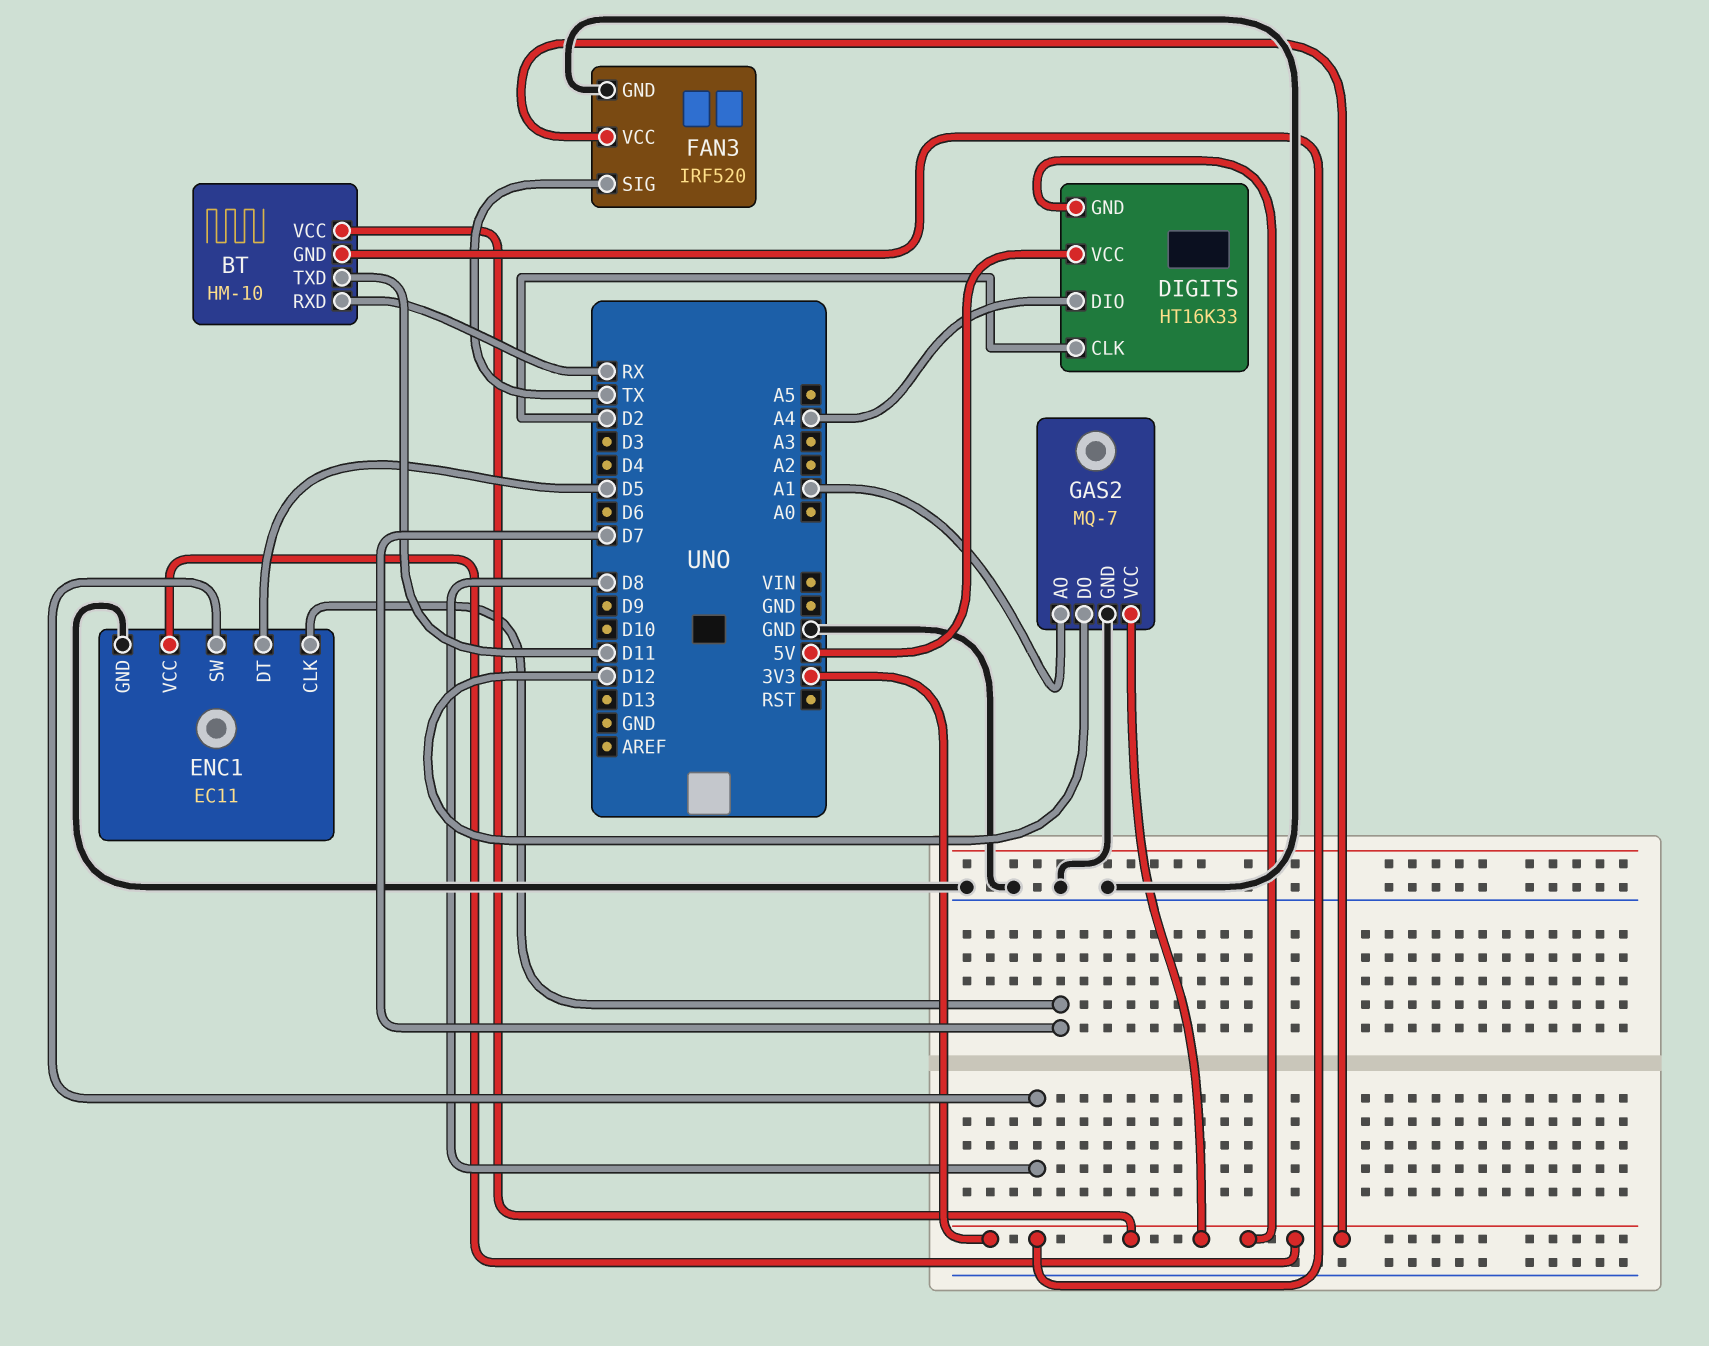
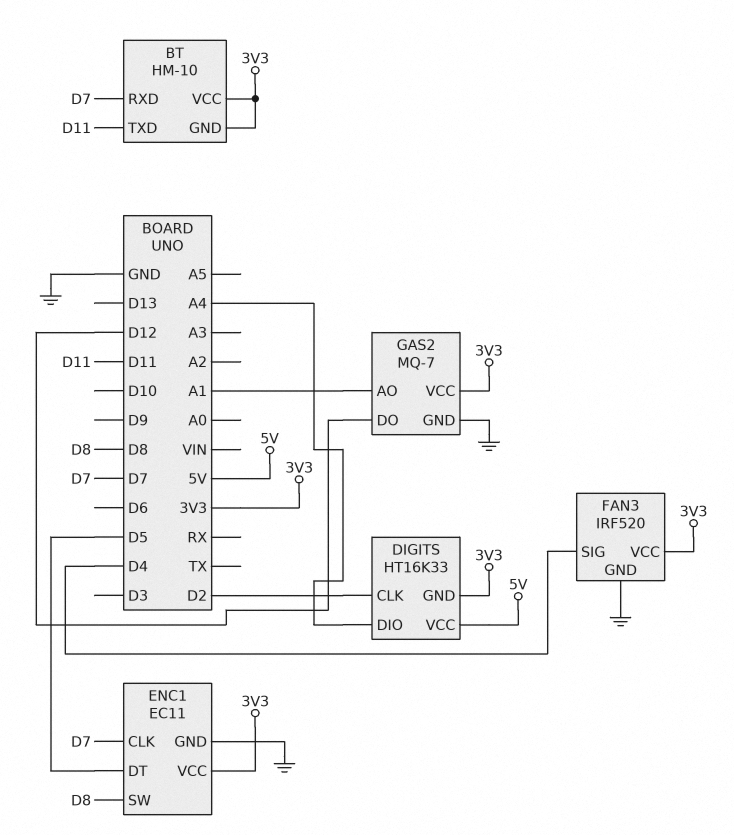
BT pin RXD: RX -> D7
FAN3 pin SIG: TX -> D4

